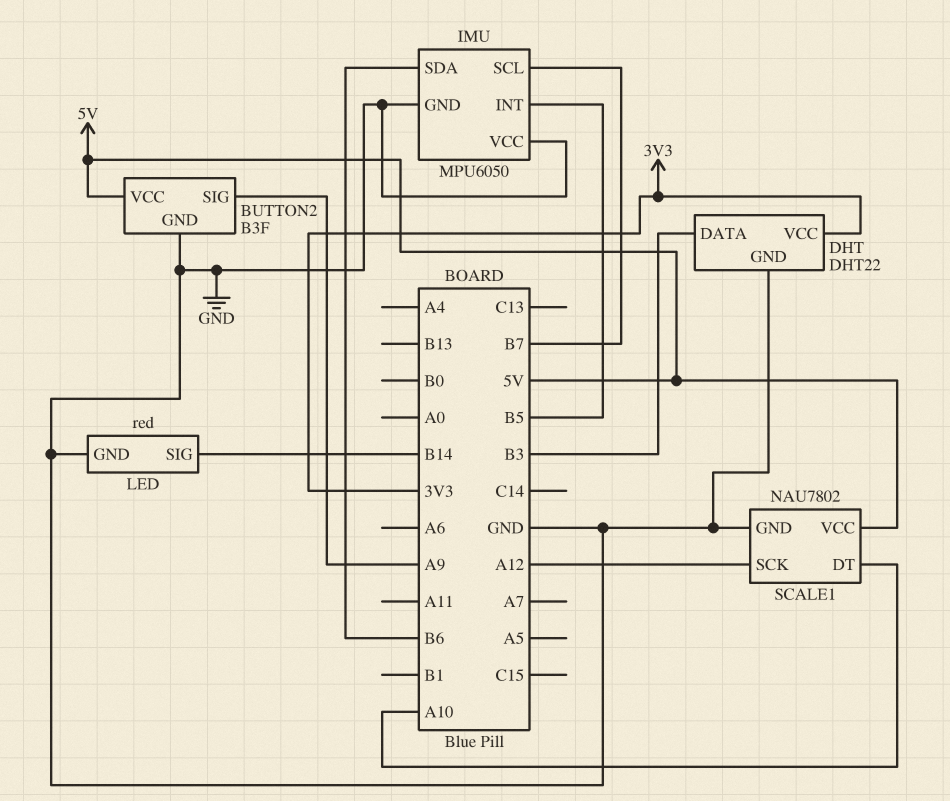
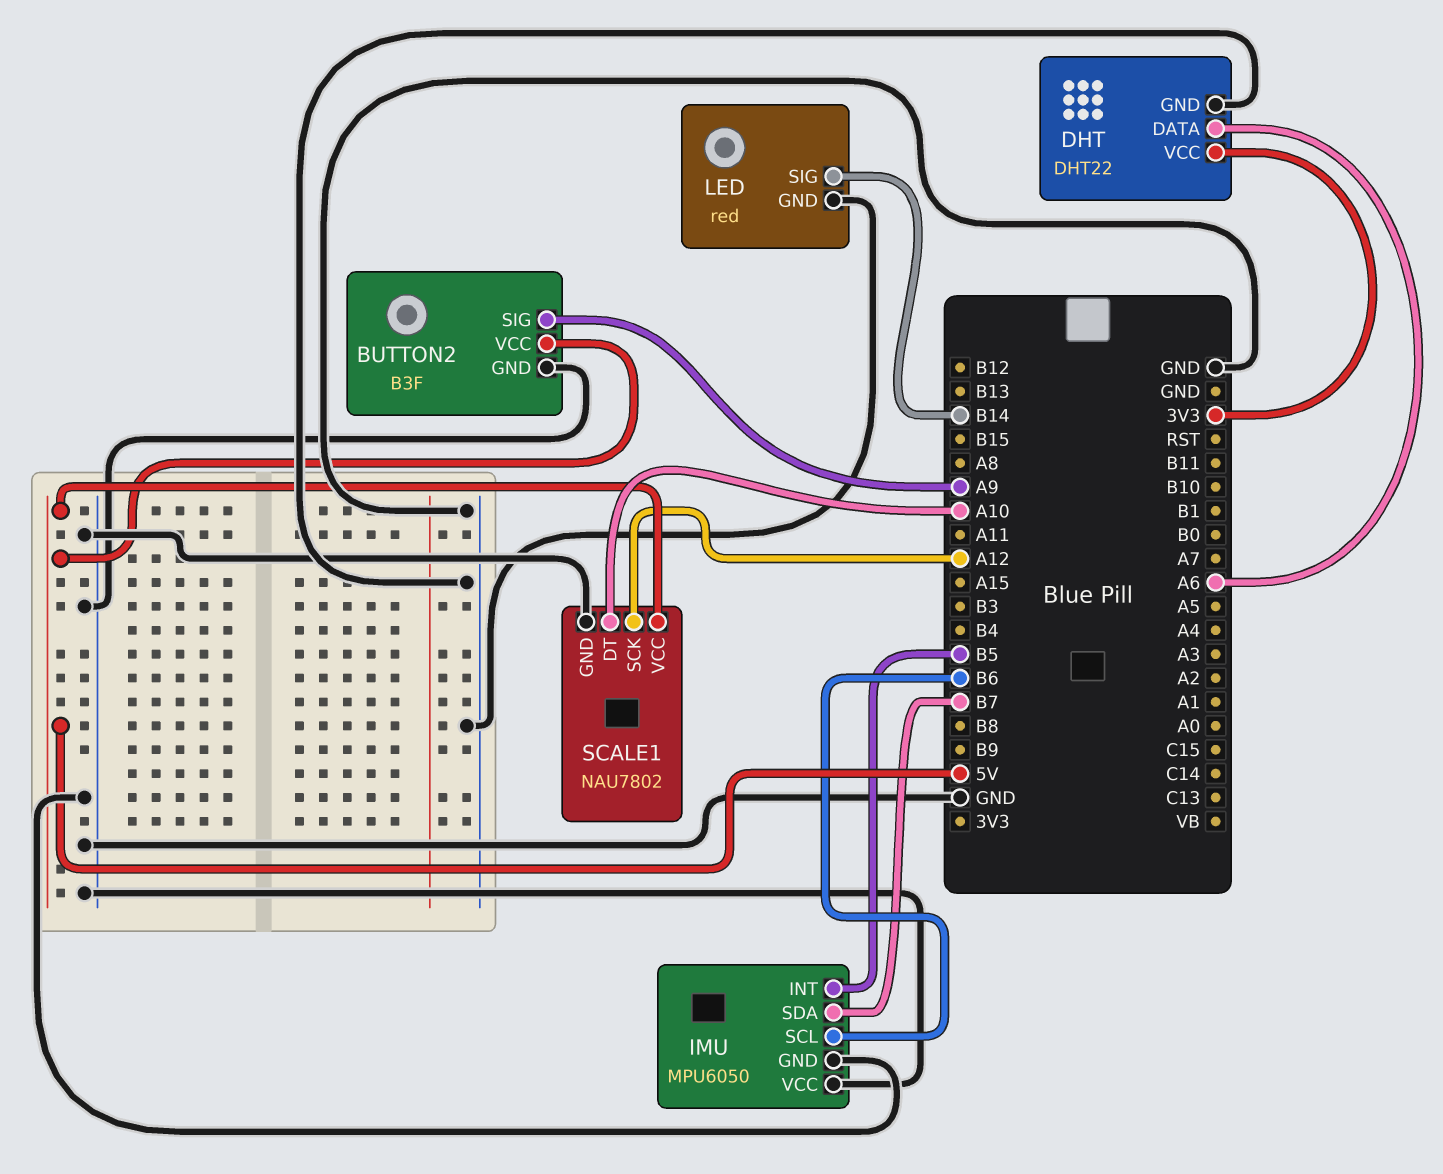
DHT pin DATA: B3 -> A6
IMU pin SCL: B7 -> B6
IMU pin SDA: B6 -> B7

